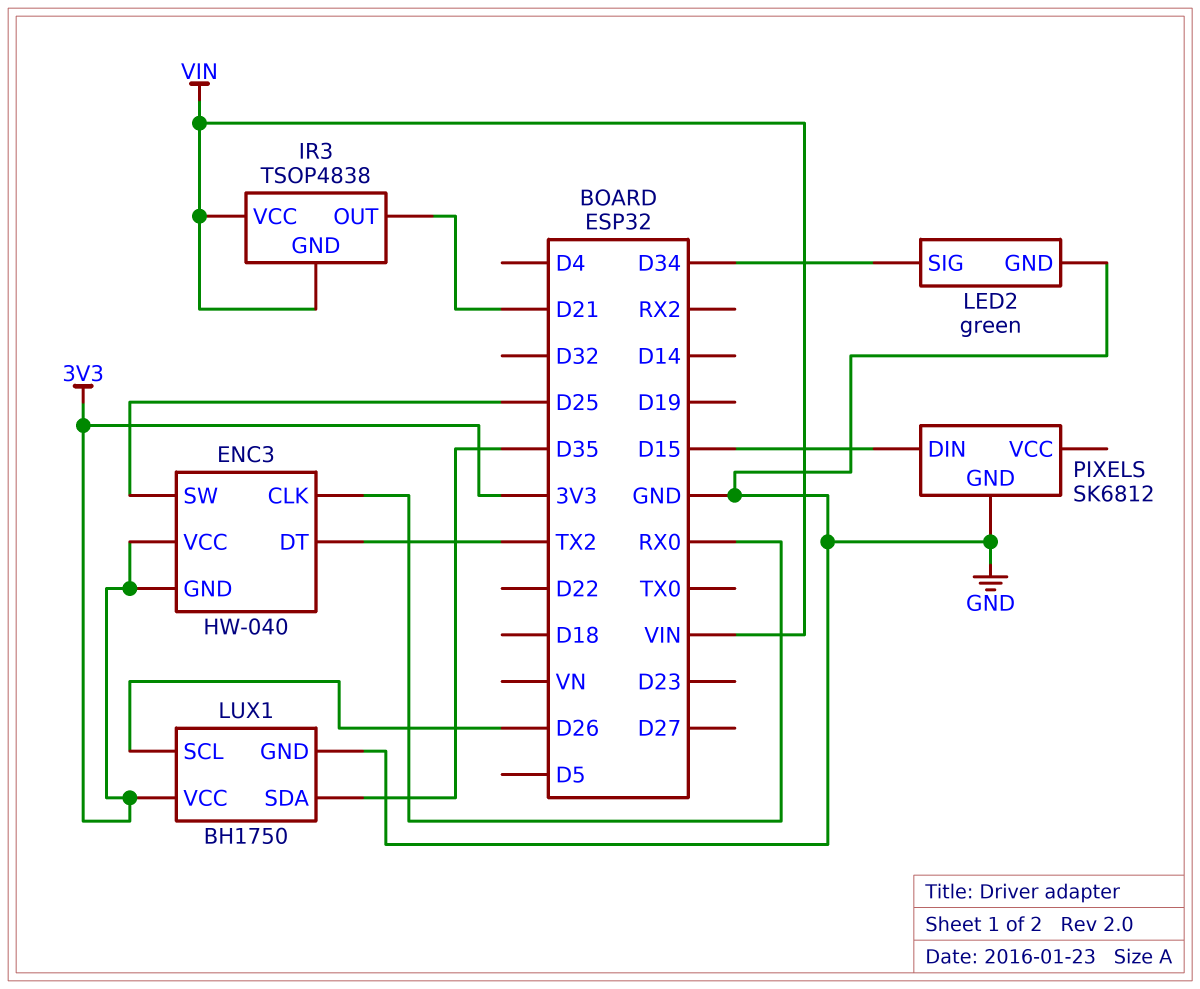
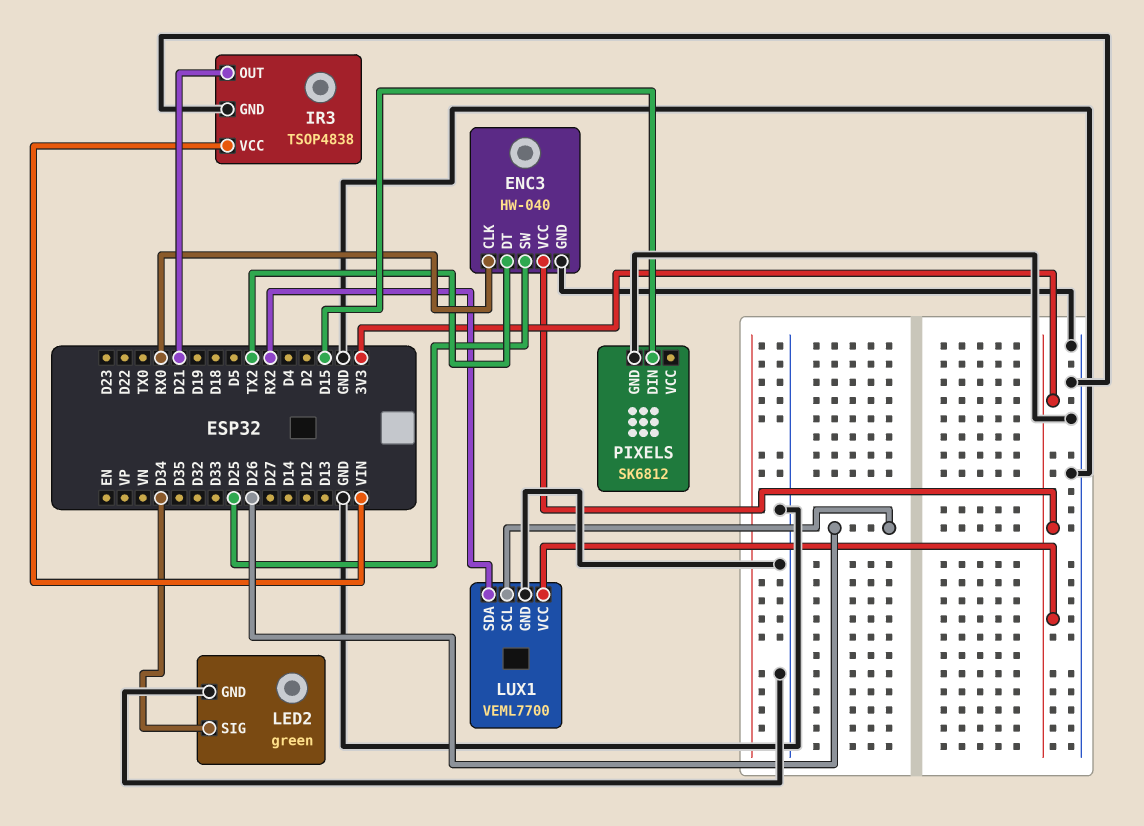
ENC3 pin GND: 3V3 -> GND
IR3 pin GND: VIN -> GND
LUX1: BH1750 -> VEML7700
LUX1 pin SDA: D35 -> RX2

